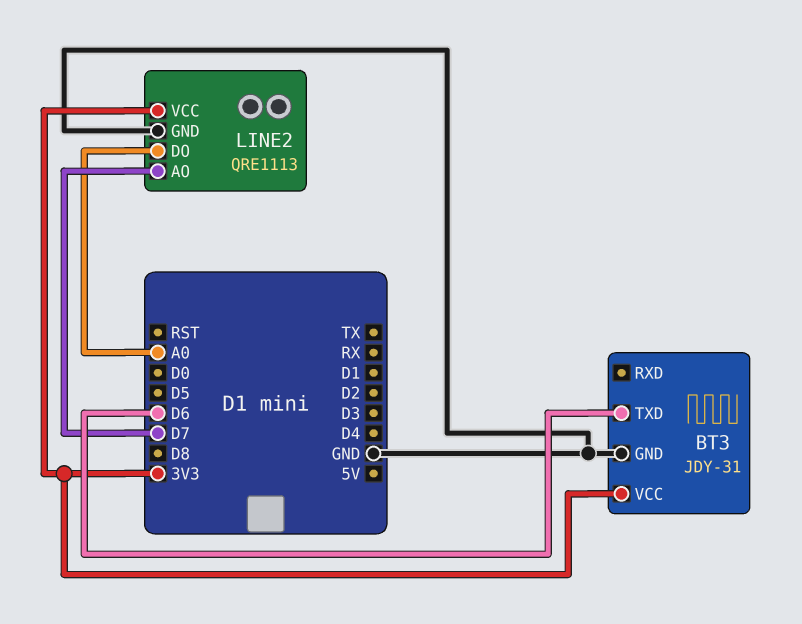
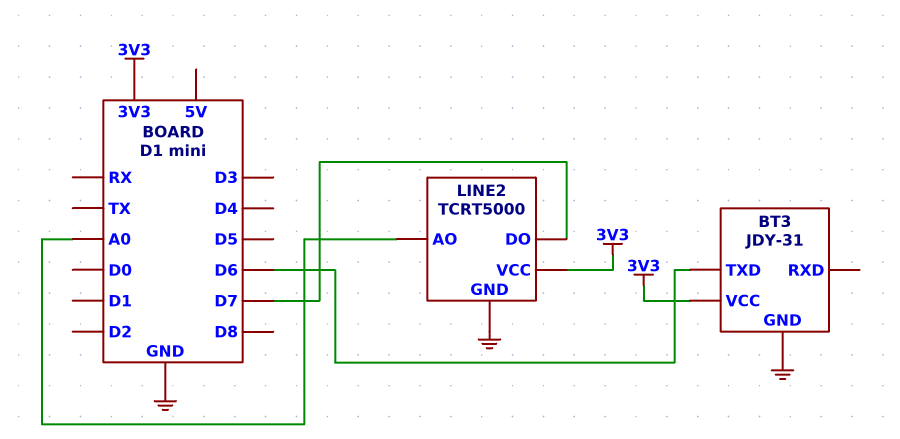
LINE2: QRE1113 -> TCRT5000
LINE2 pin AO: D7 -> A0
LINE2 pin DO: A0 -> D7

